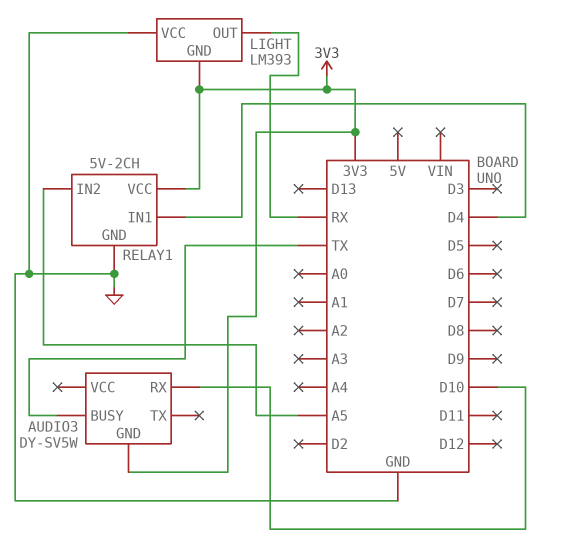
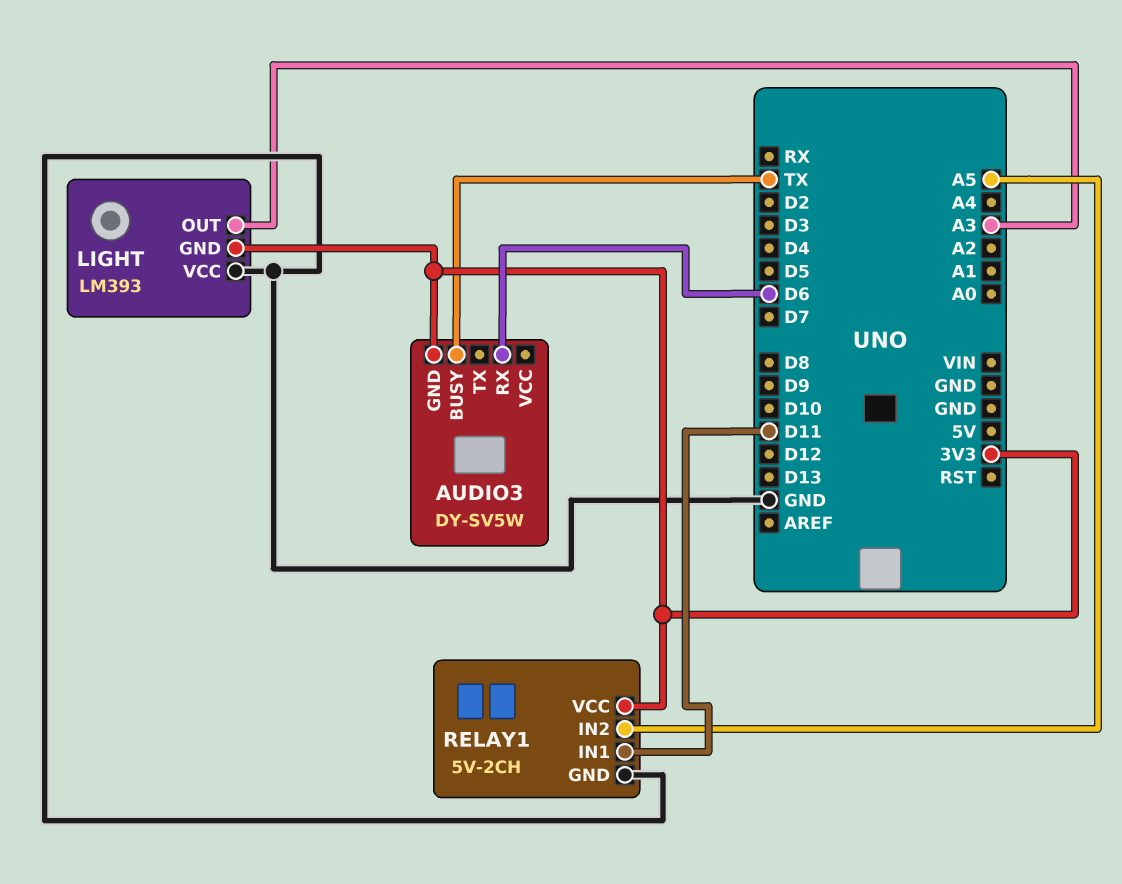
AUDIO3 pin RX: D10 -> D6
LIGHT pin OUT: RX -> A3
RELAY1 pin IN1: D4 -> D11

